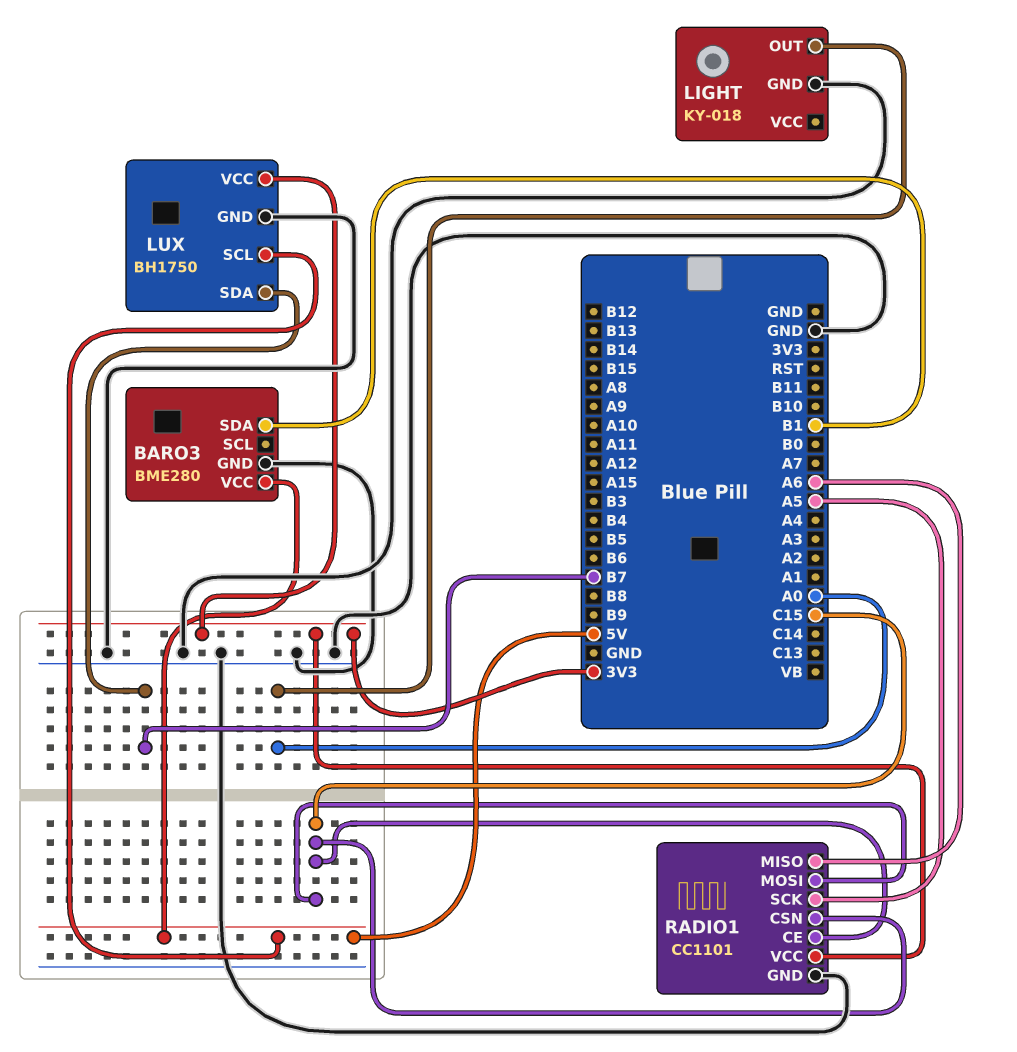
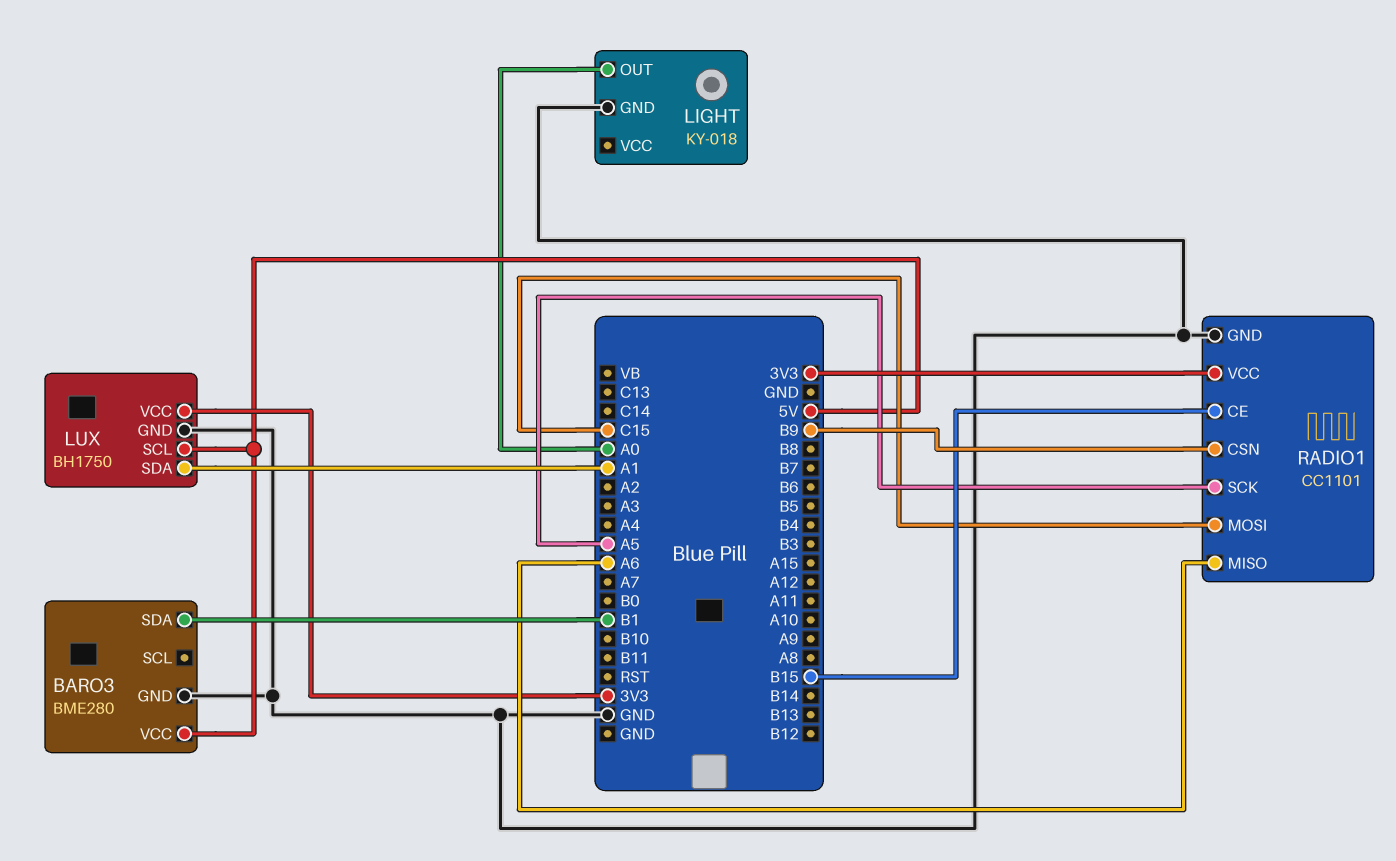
LUX pin SDA: B7 -> A1
RADIO1 pin CE: C15 -> B15
RADIO1 pin CSN: C15 -> B9

